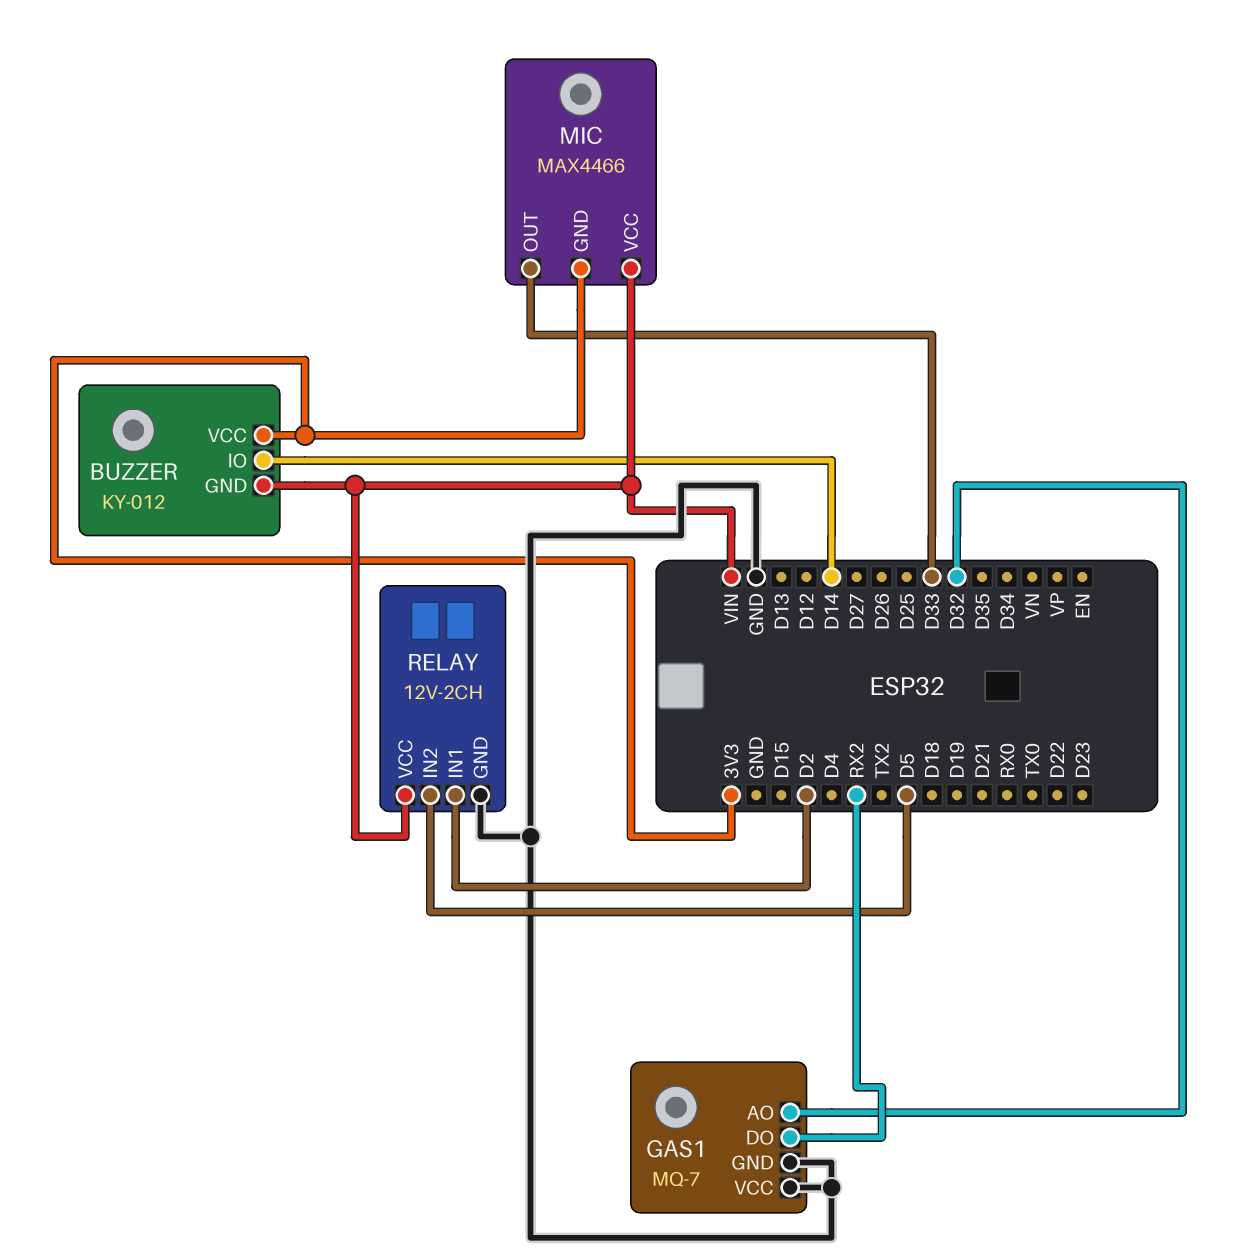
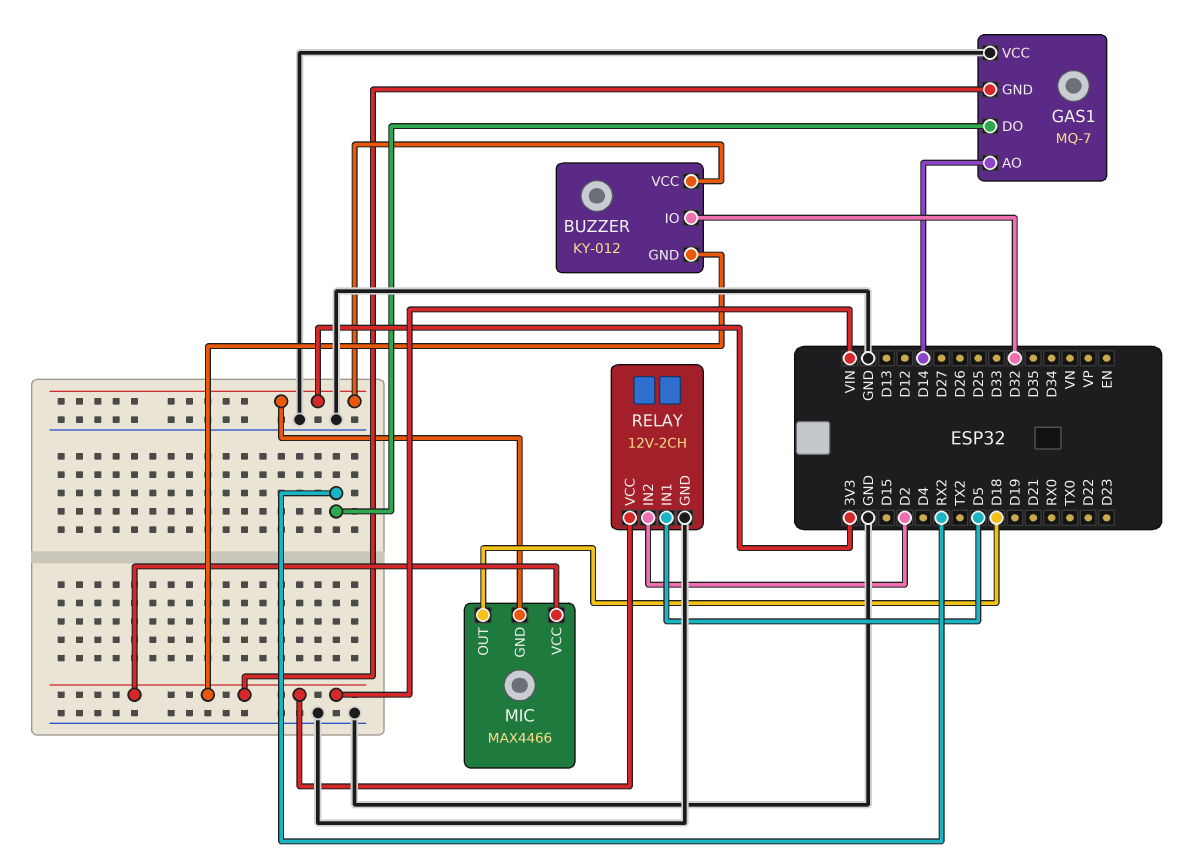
BUZZER pin IO: D14 -> D32
GAS1 pin AO: D32 -> D14
GAS1 pin GND: GND -> VIN
MIC pin OUT: D33 -> D18
RELAY pin IN1: D2 -> D5
RELAY pin IN2: D5 -> D2

